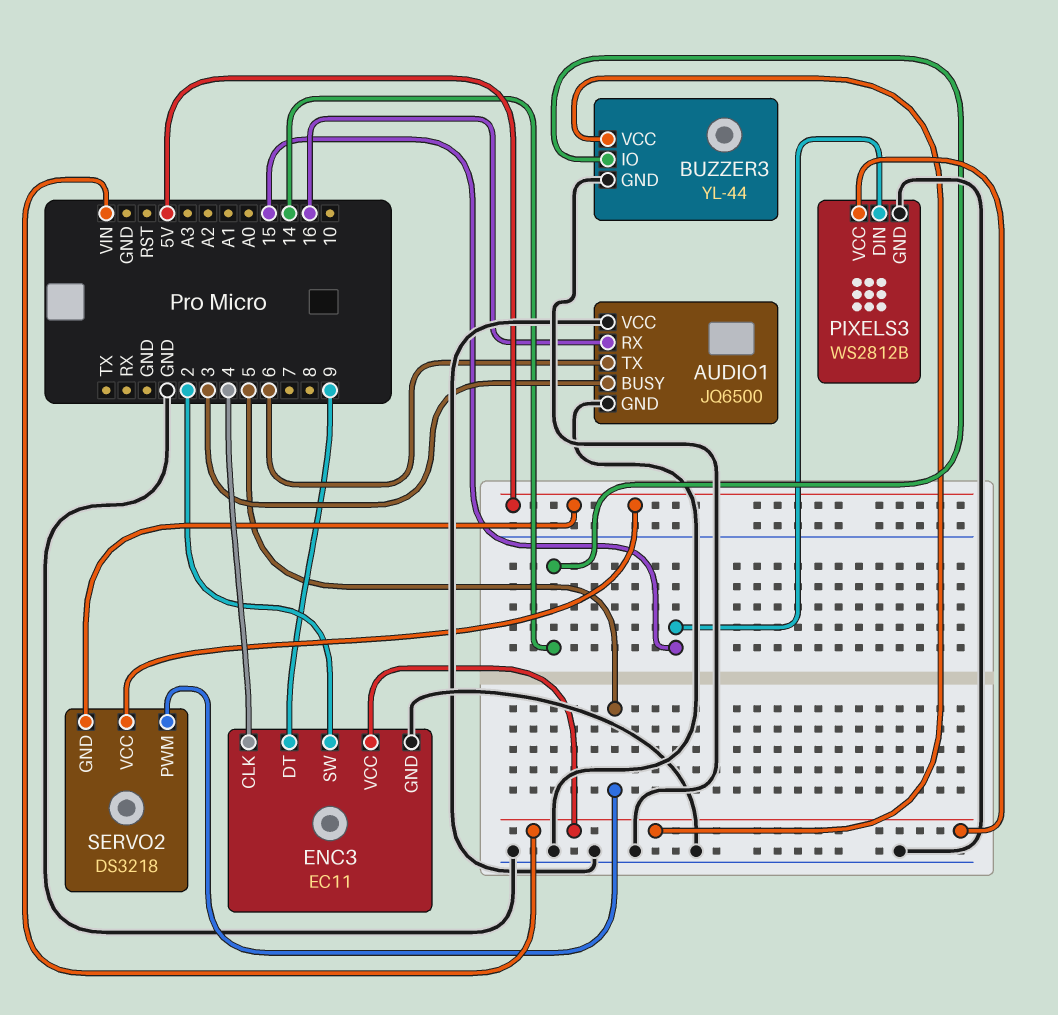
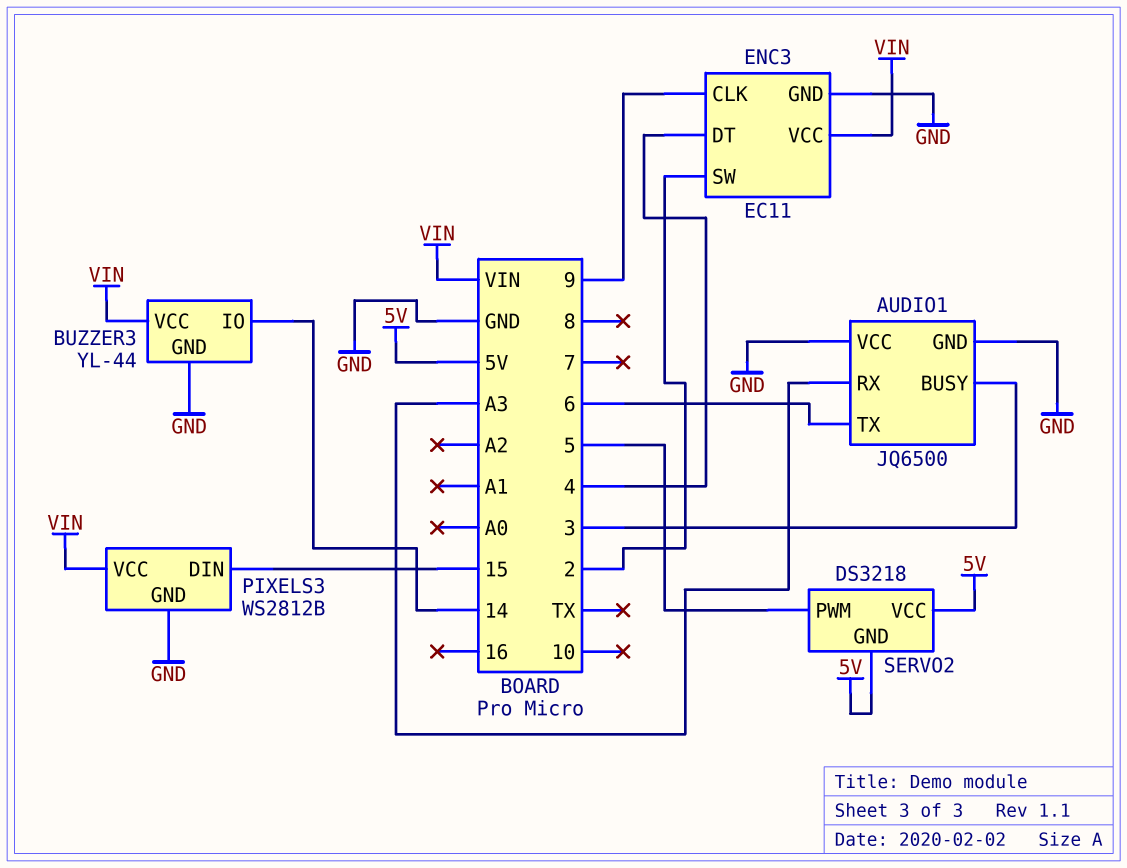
AUDIO1 pin RX: 16 -> A3
ENC3 pin CLK: 4 -> 9
ENC3 pin DT: 9 -> 4

